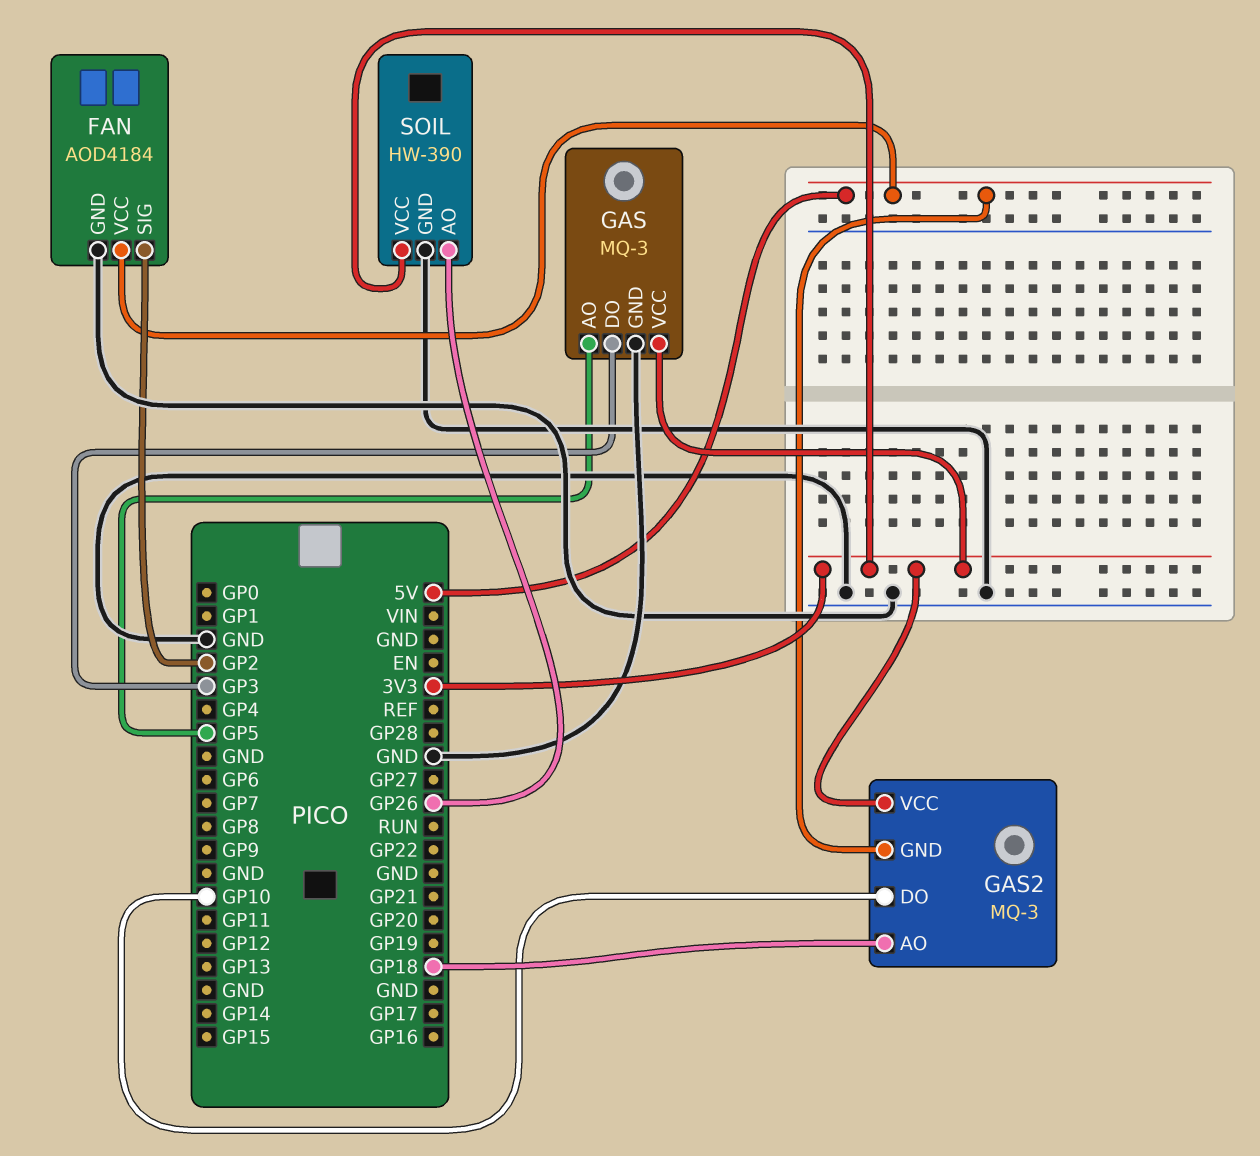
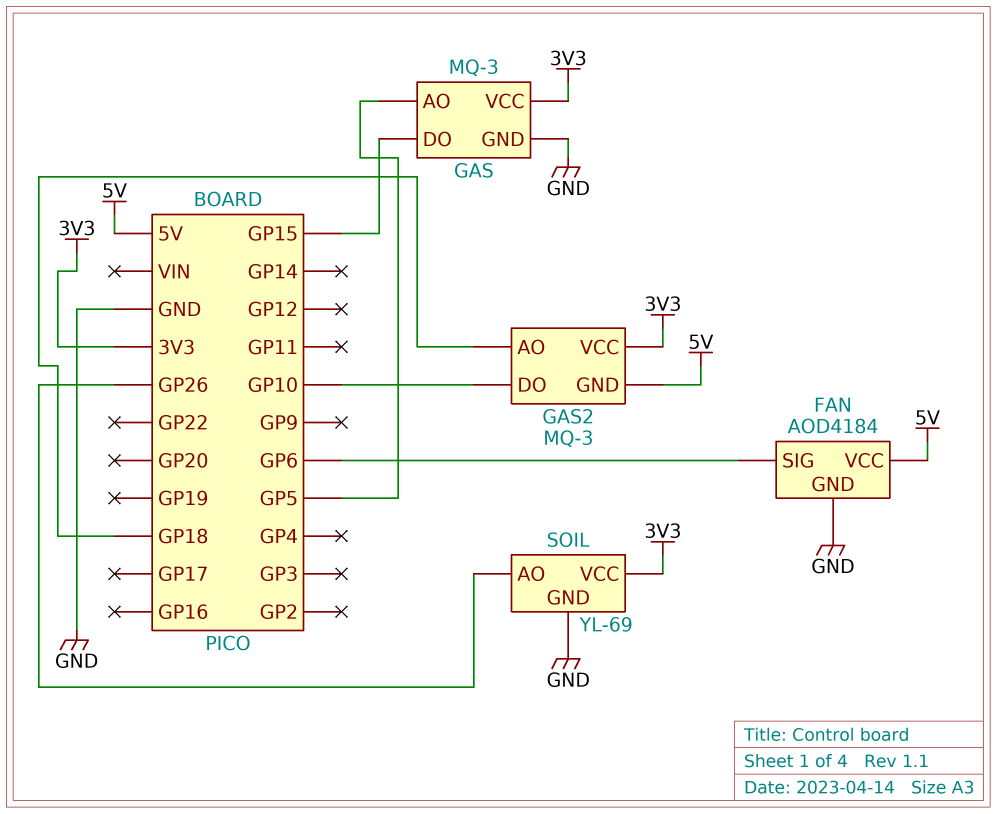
FAN pin SIG: GP2 -> GP6
GAS pin DO: GP3 -> GP15
SOIL: HW-390 -> YL-69

